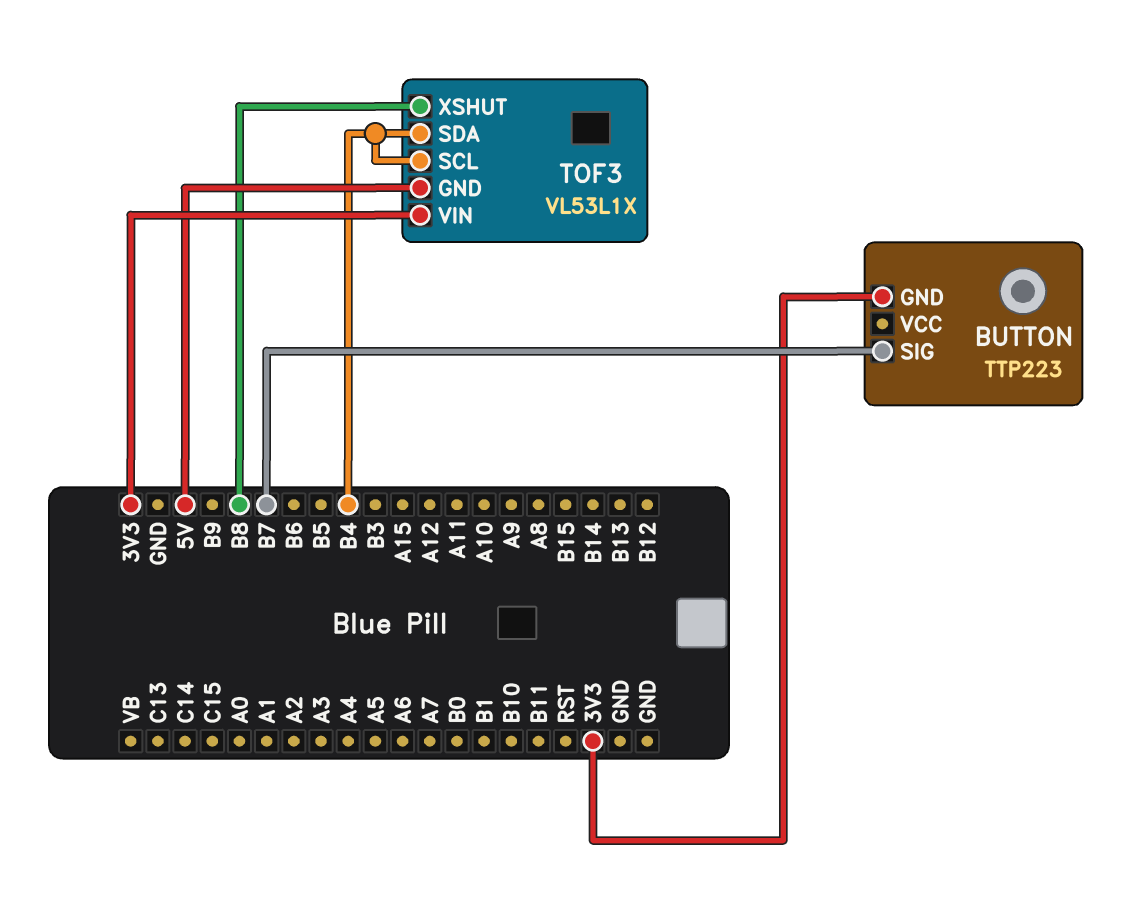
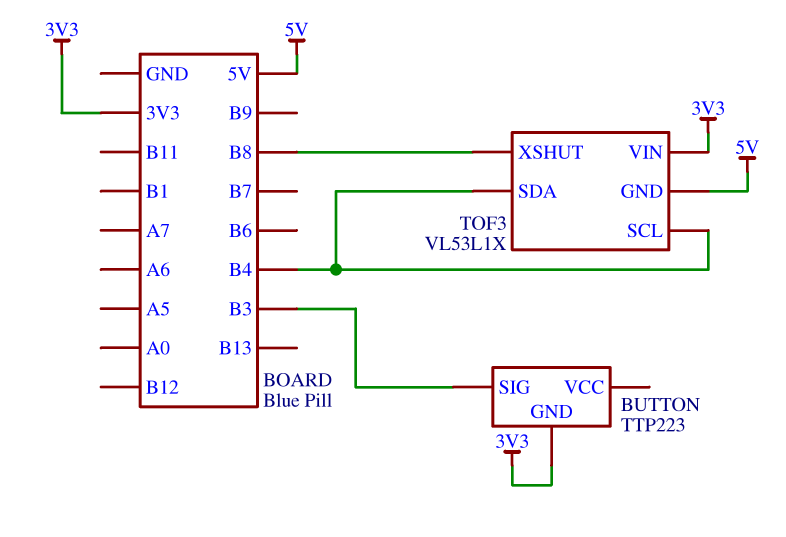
BUTTON pin SIG: B7 -> B3

